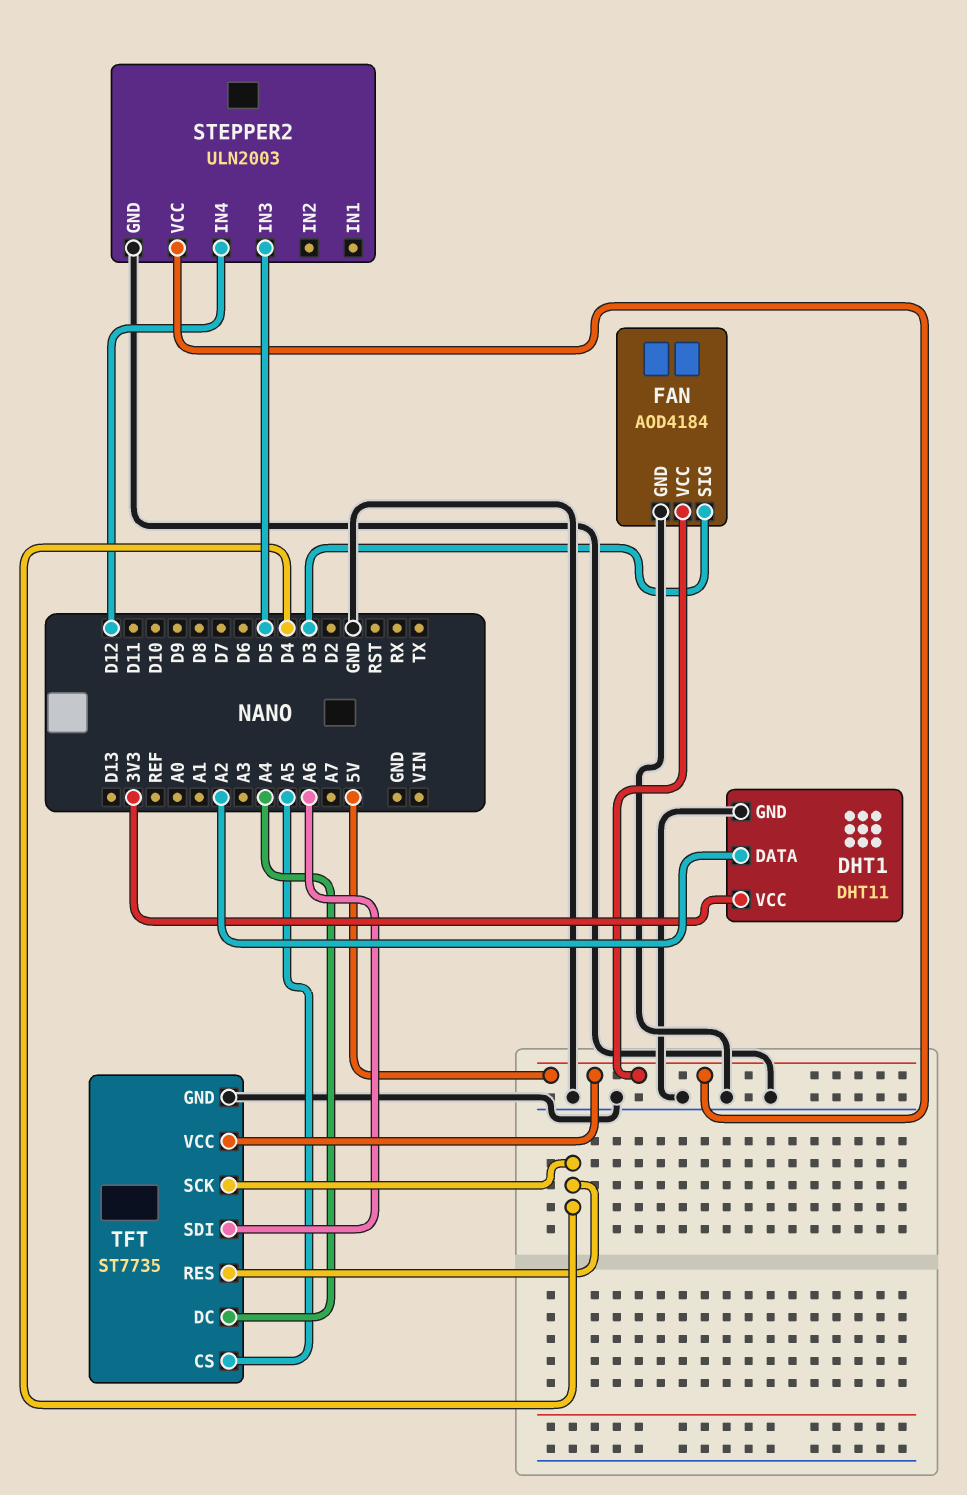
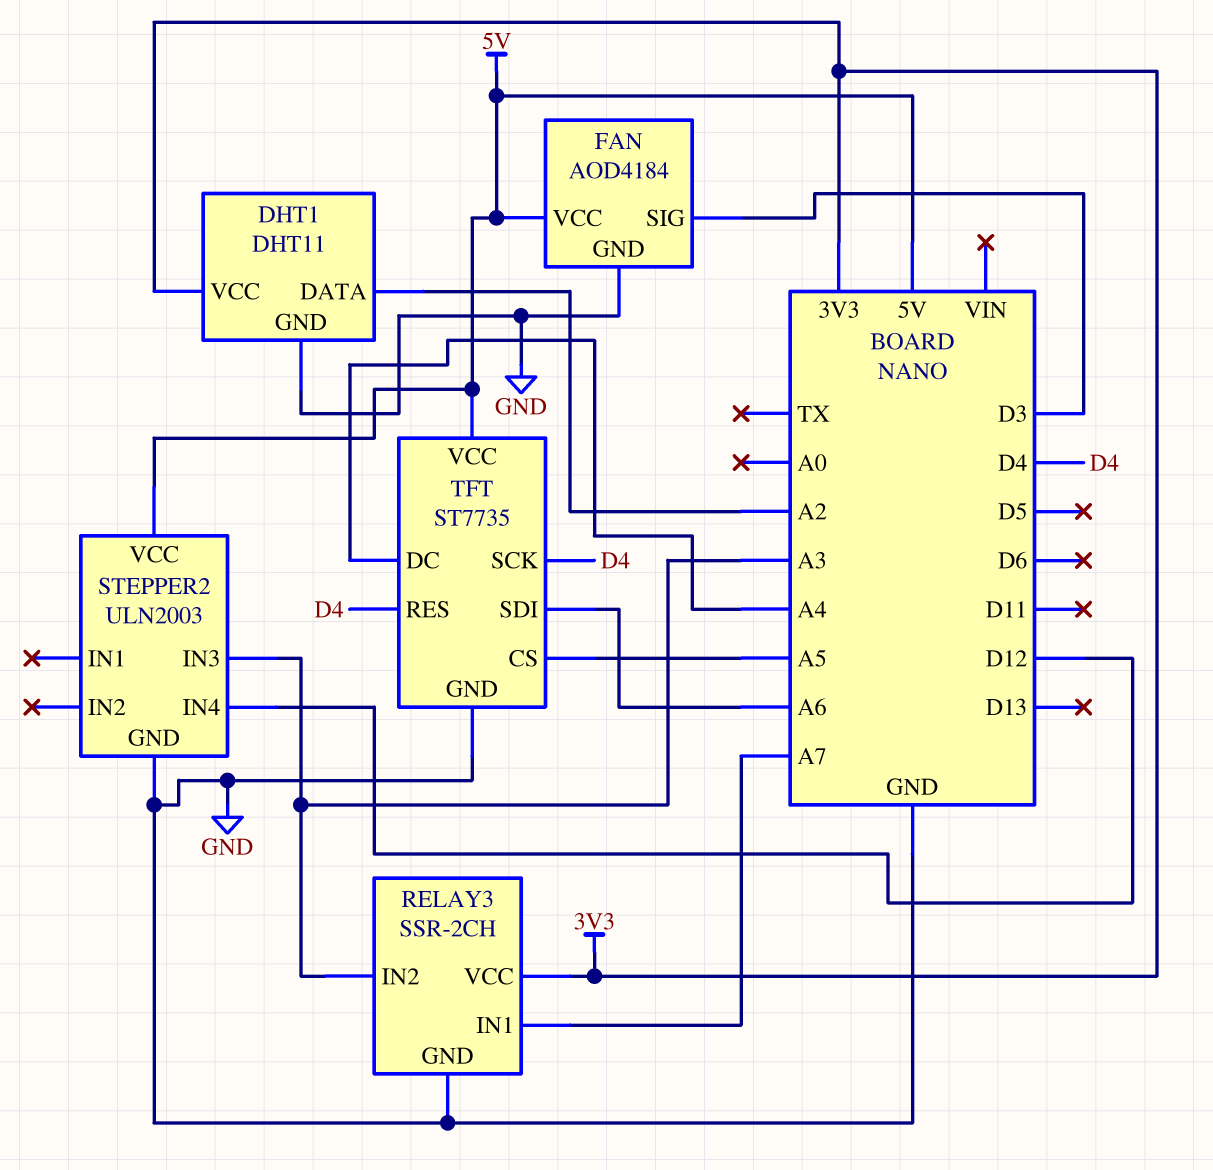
RELAY3: none -> SSR-2CH
RELAY3 pin GND: none -> GND
RELAY3 pin IN1: none -> A7
RELAY3 pin IN2: none -> A3
RELAY3 pin VCC: none -> 3V3
STEPPER2 pin IN3: D5 -> A3

